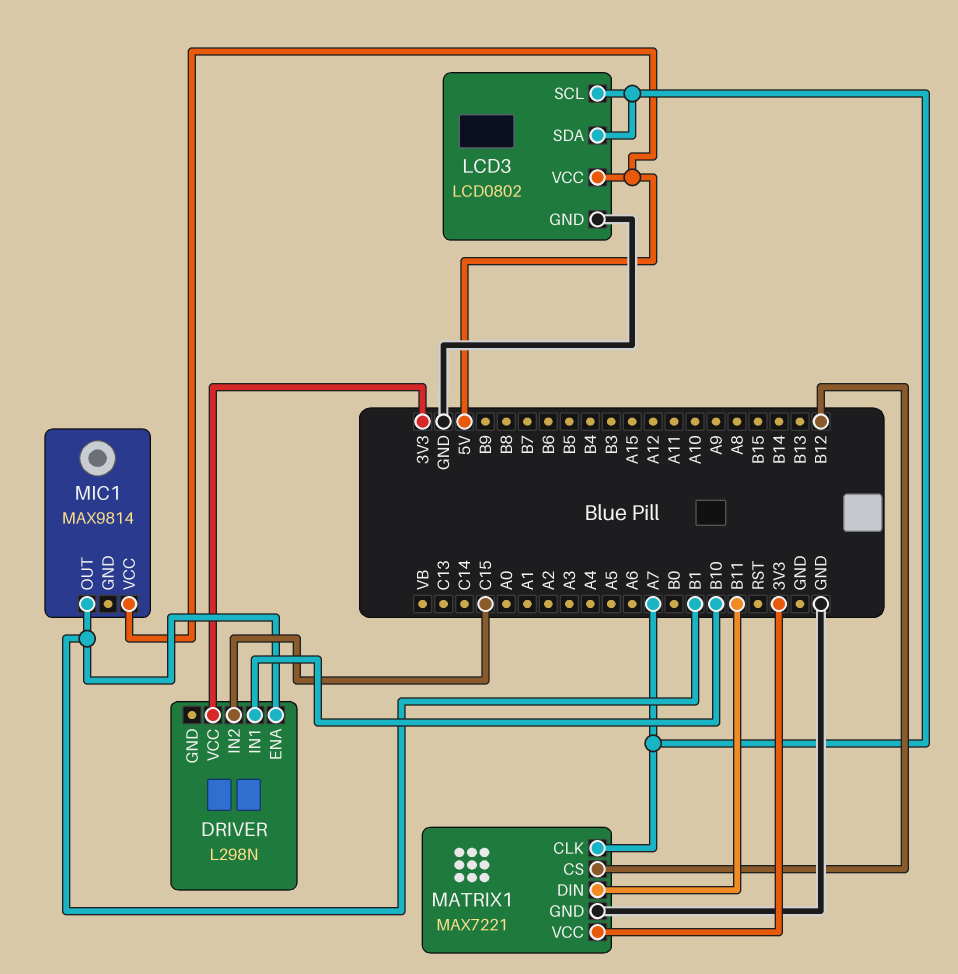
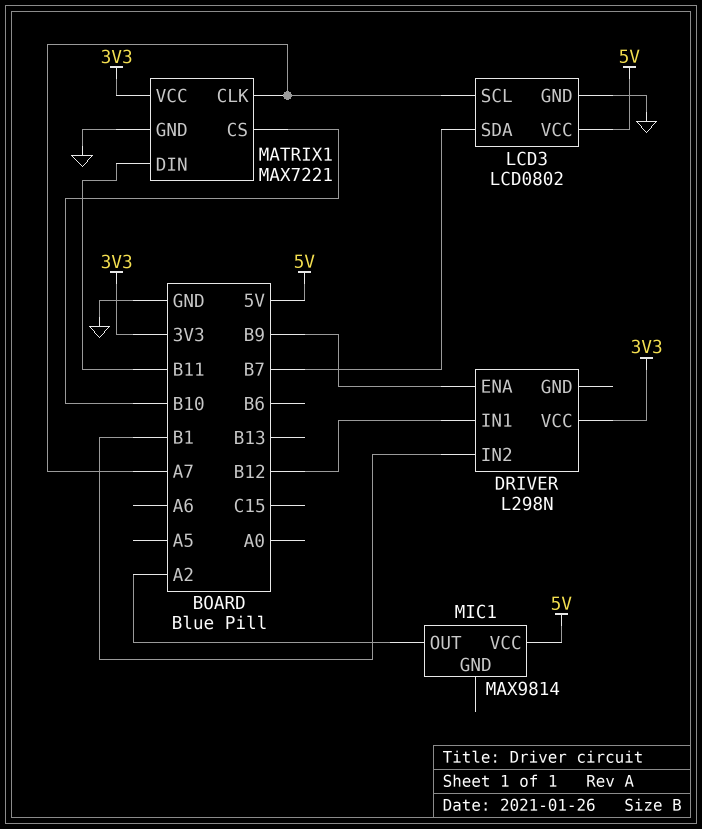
DRIVER pin ENA: B1 -> B9
DRIVER pin IN1: B10 -> B12
DRIVER pin IN2: C15 -> B1
LCD3 pin SDA: A7 -> B7
MATRIX1 pin CS: B12 -> B10
MIC1 pin OUT: B1 -> A2

